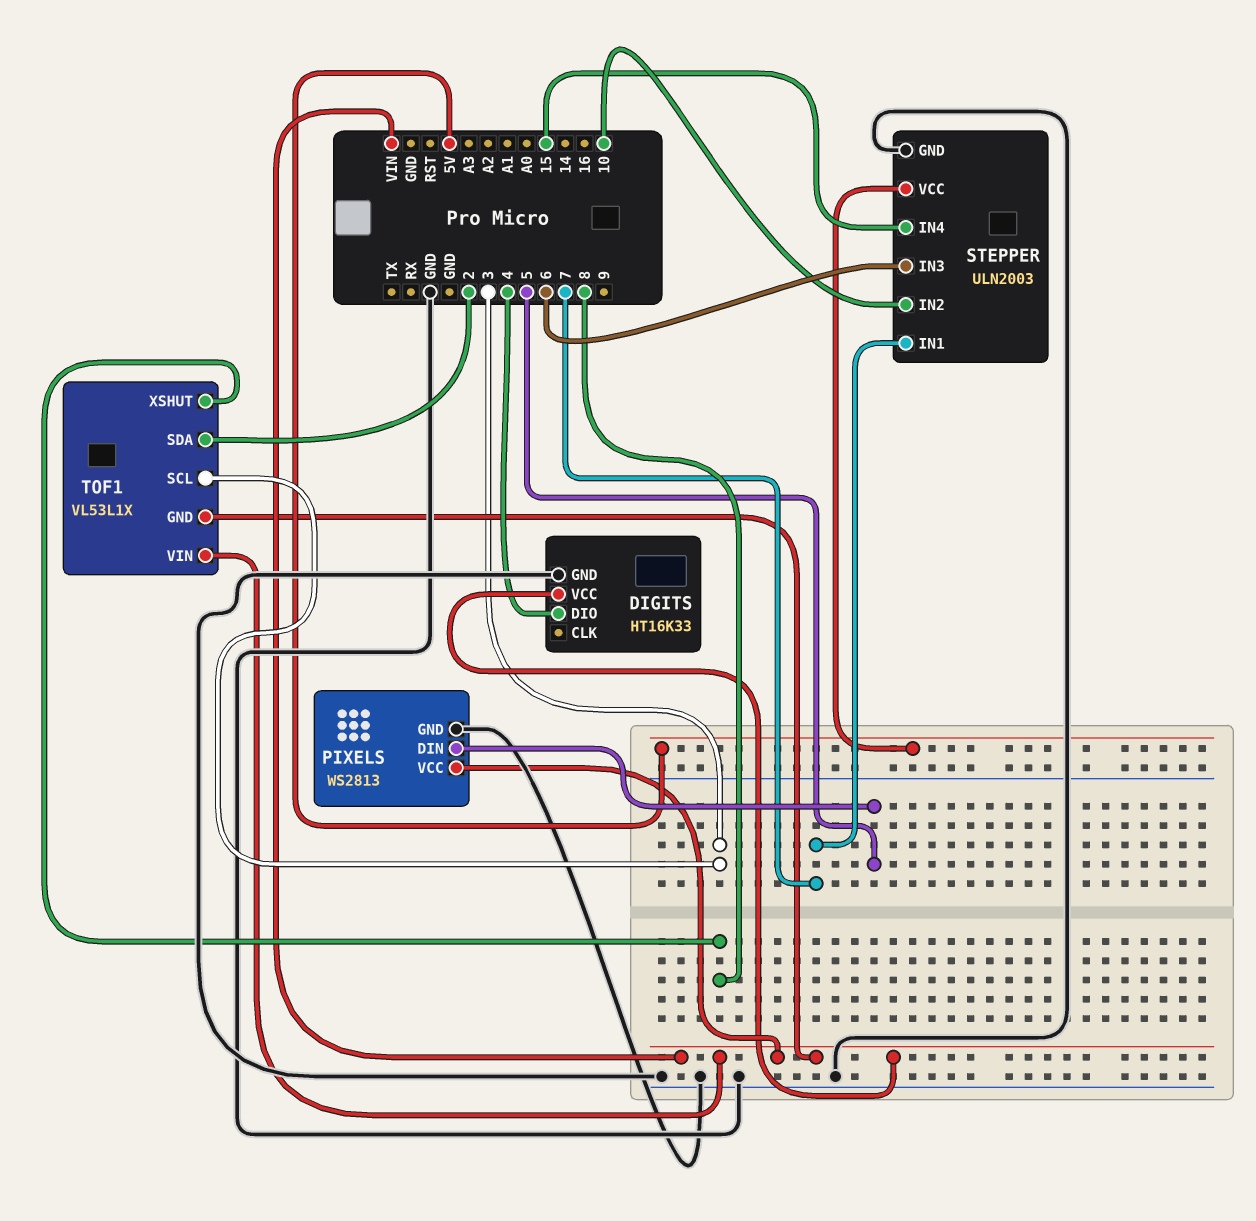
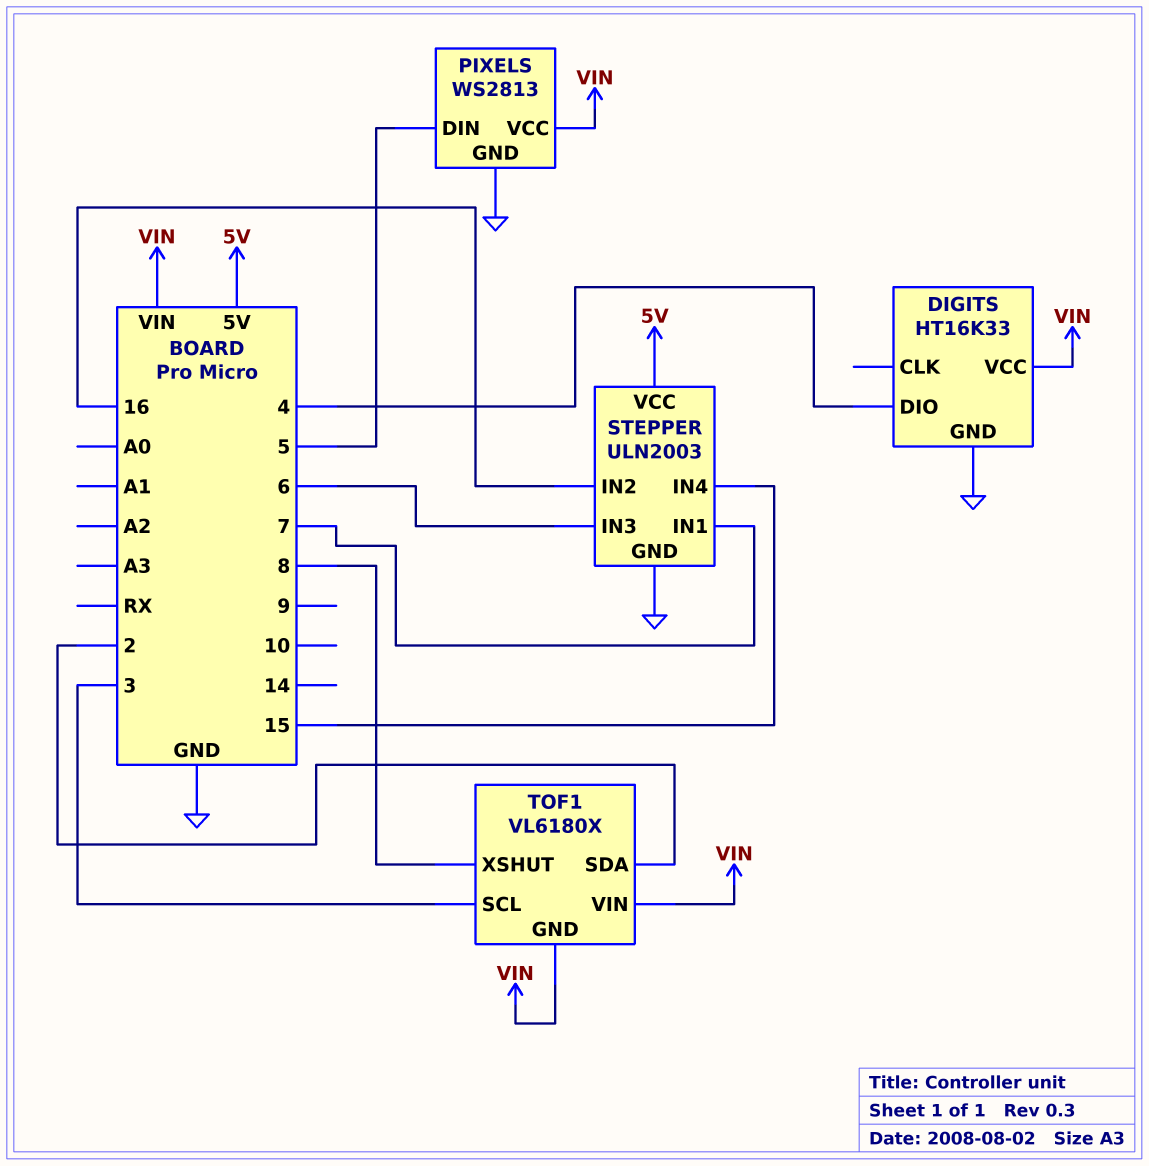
STEPPER pin IN2: 10 -> 16
TOF1: VL53L1X -> VL6180X

